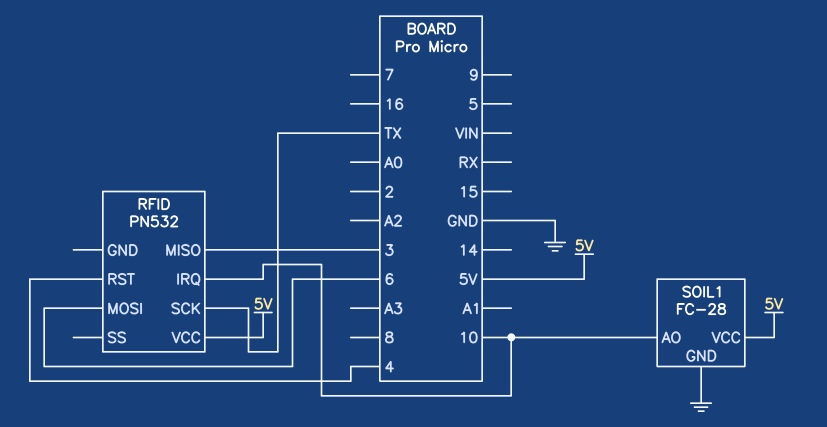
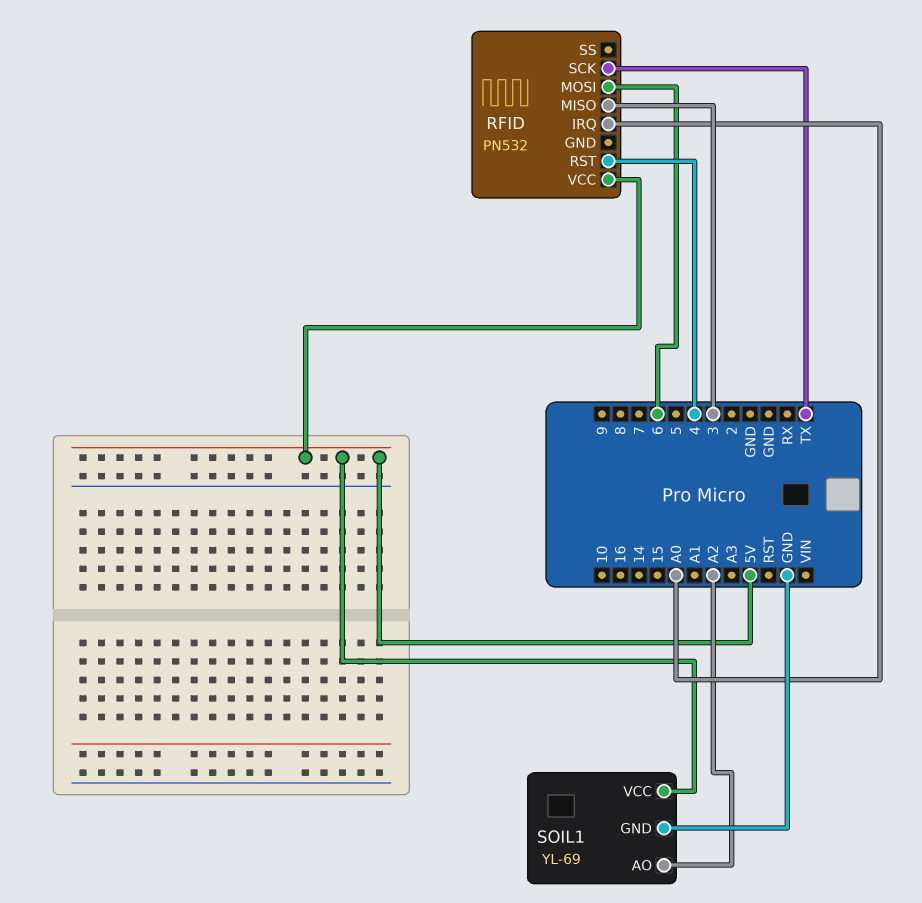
RFID pin IRQ: 10 -> A0
SOIL1: FC-28 -> YL-69
SOIL1 pin AO: 10 -> A2

